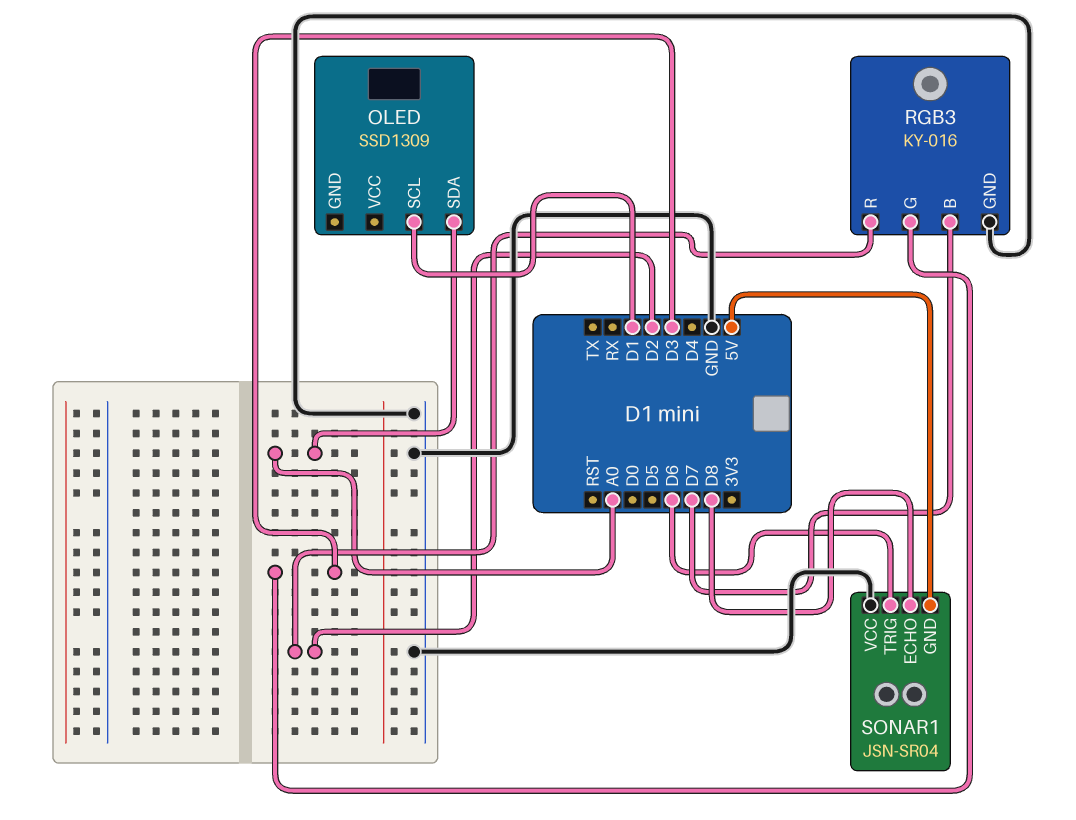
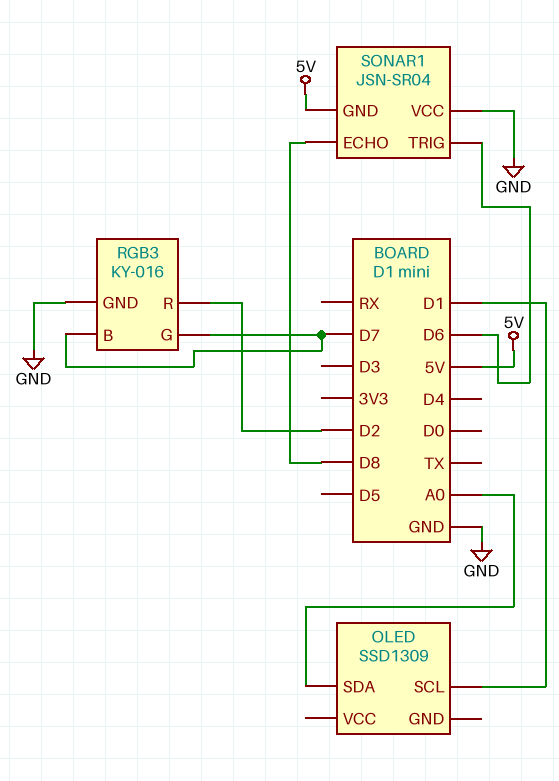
RGB3 pin G: D3 -> D7

